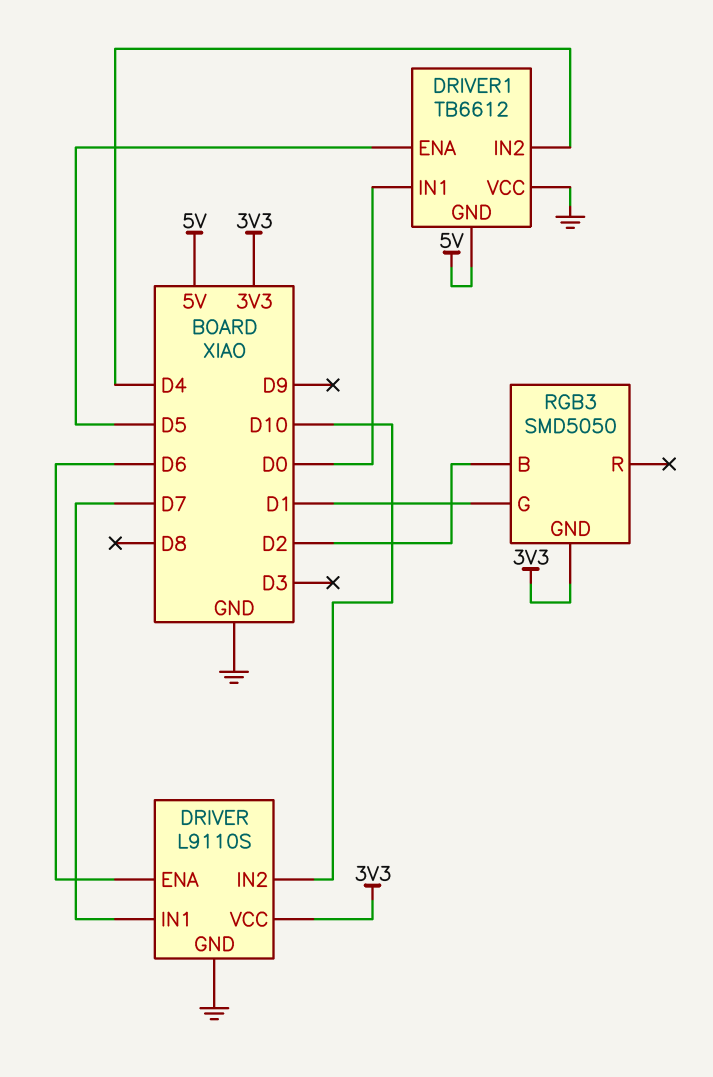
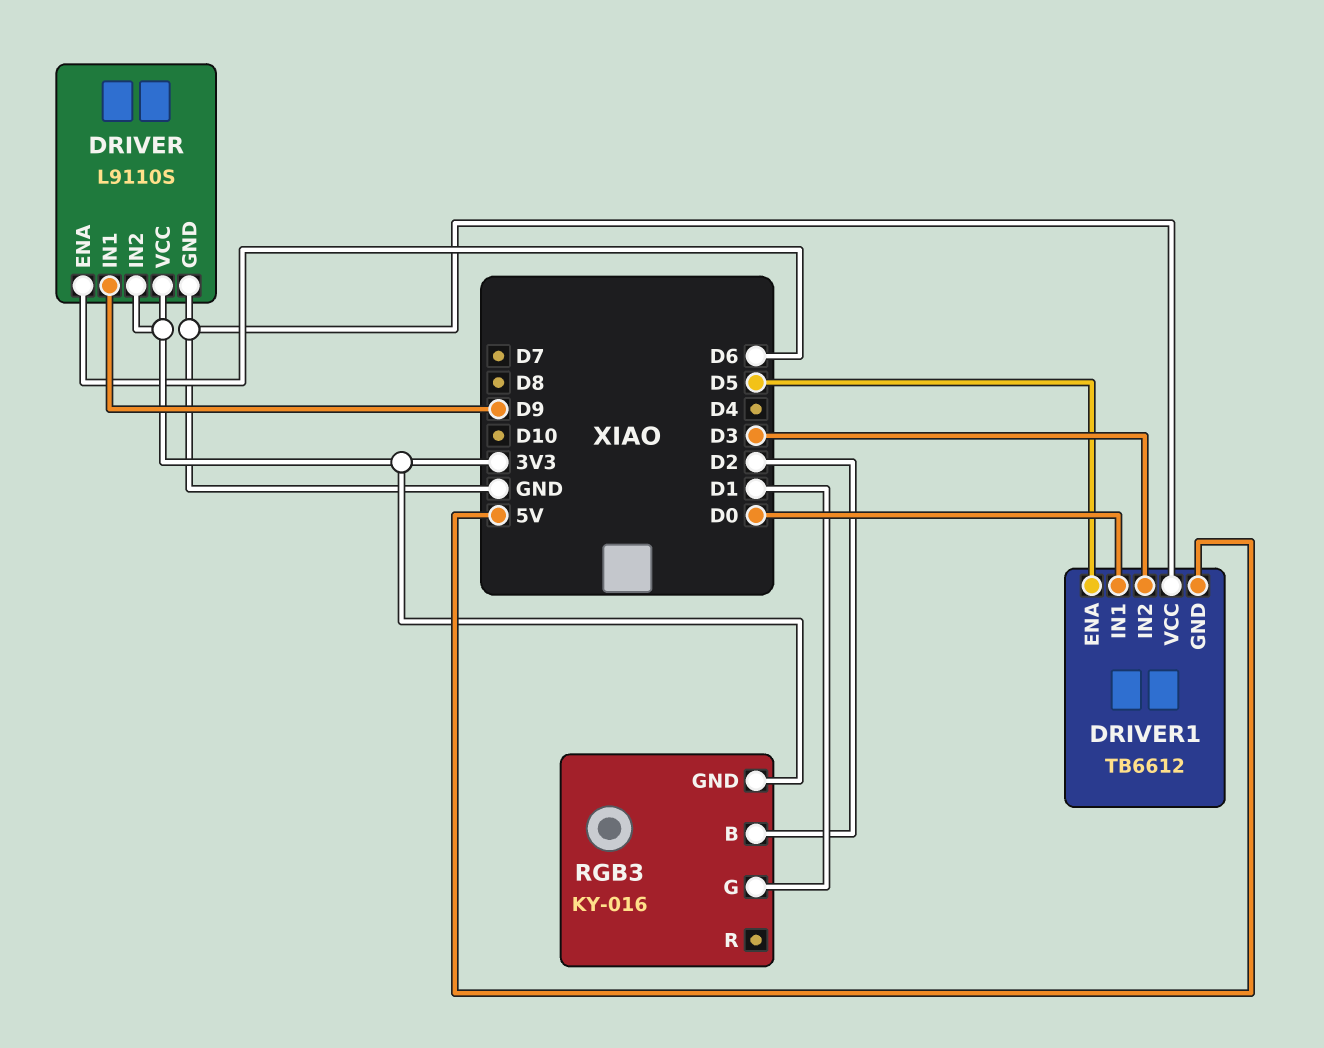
DRIVER pin IN1: D7 -> D9
DRIVER pin IN2: D10 -> 3V3
DRIVER1 pin IN2: D4 -> D3
RGB3: SMD5050 -> KY-016

